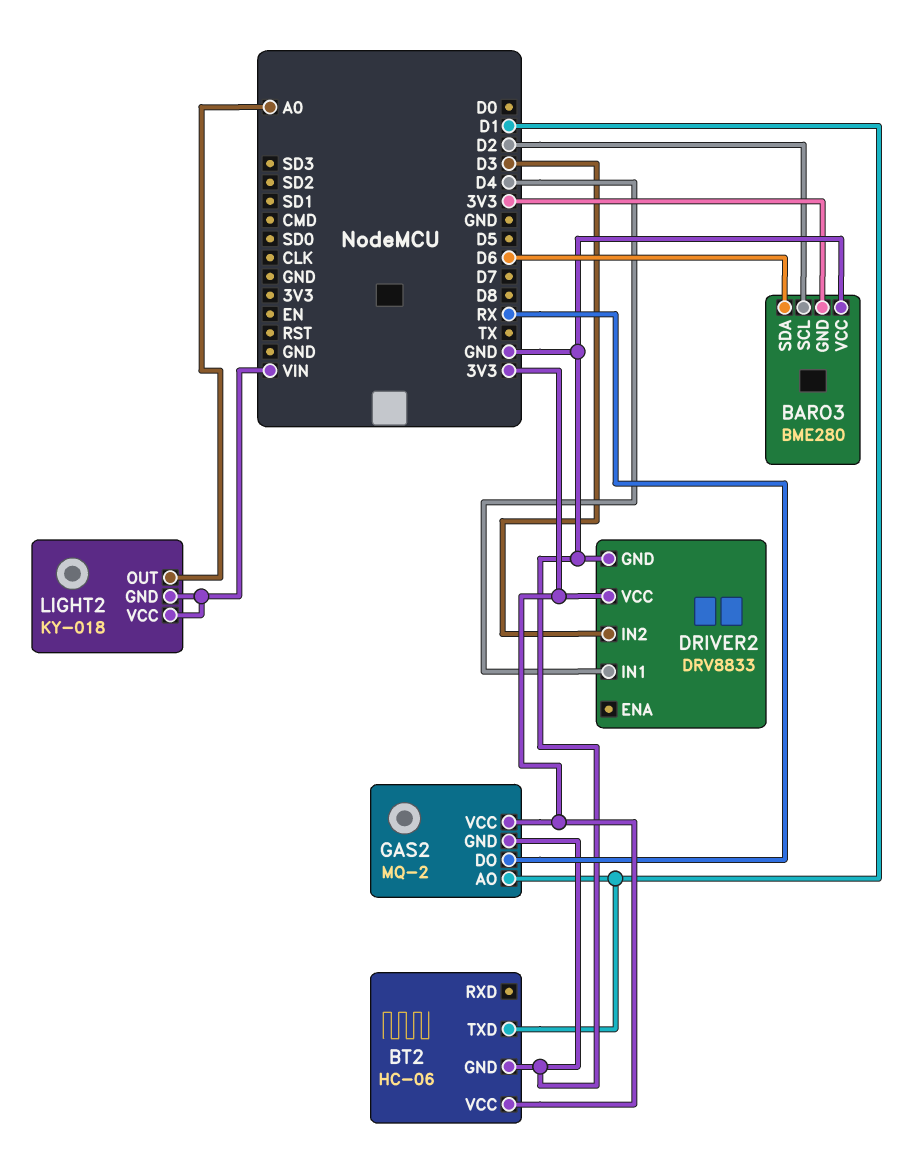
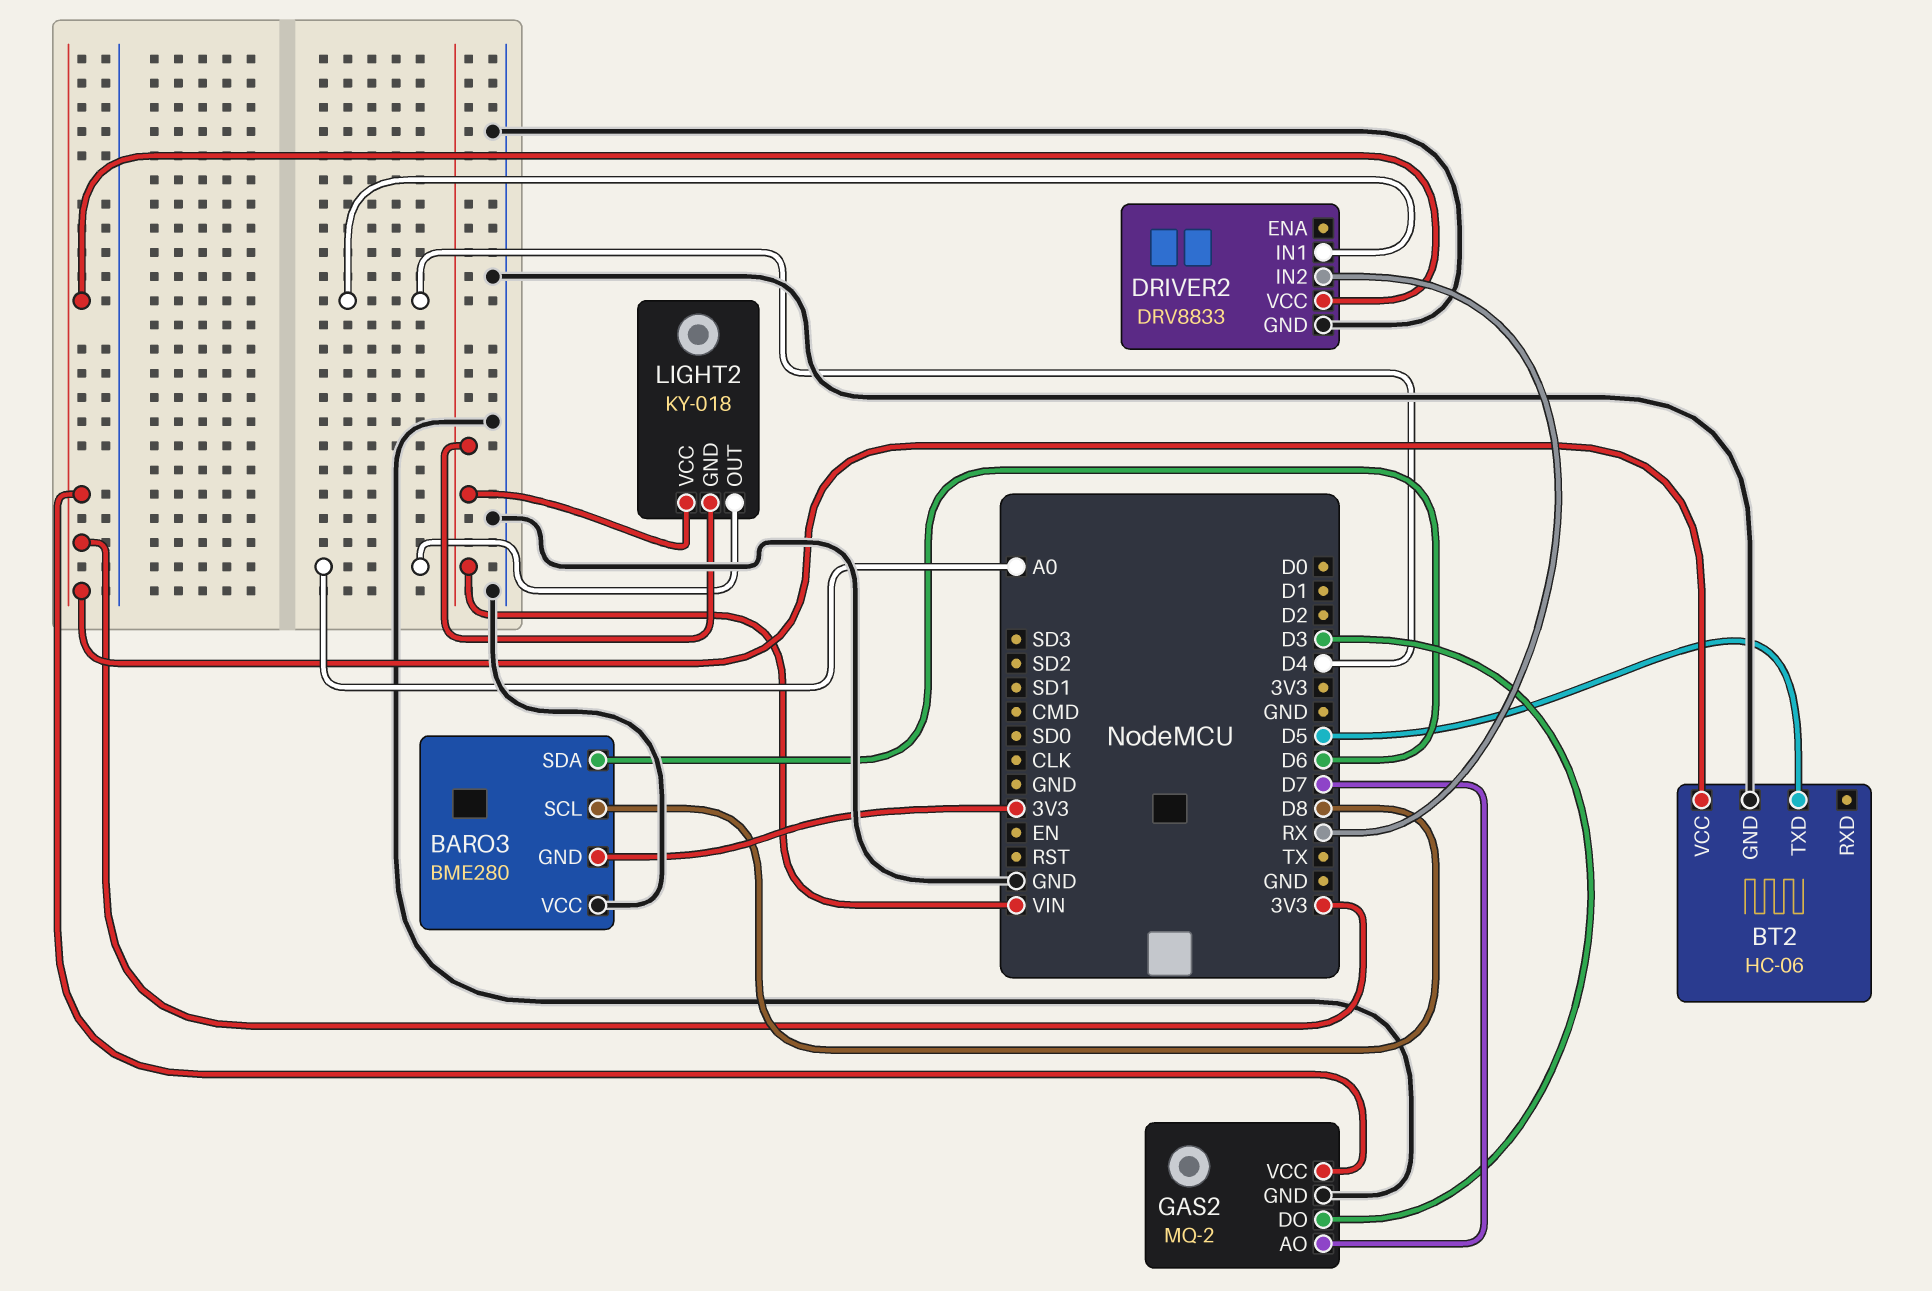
BARO3 pin SCL: D2 -> D8
BT2 pin TXD: D1 -> D5
DRIVER2 pin IN2: D3 -> RX
GAS2 pin AO: D1 -> D7
GAS2 pin DO: RX -> D3

